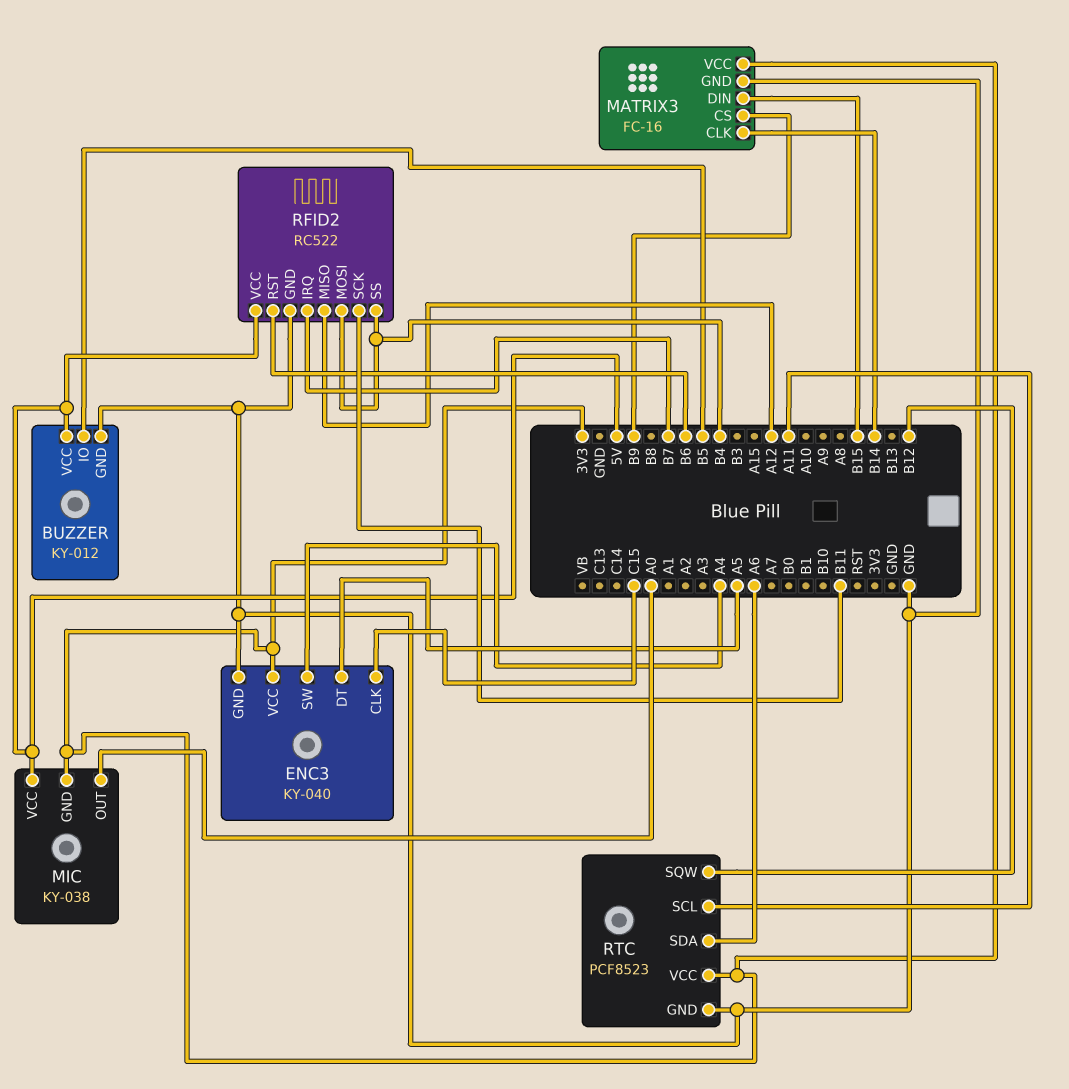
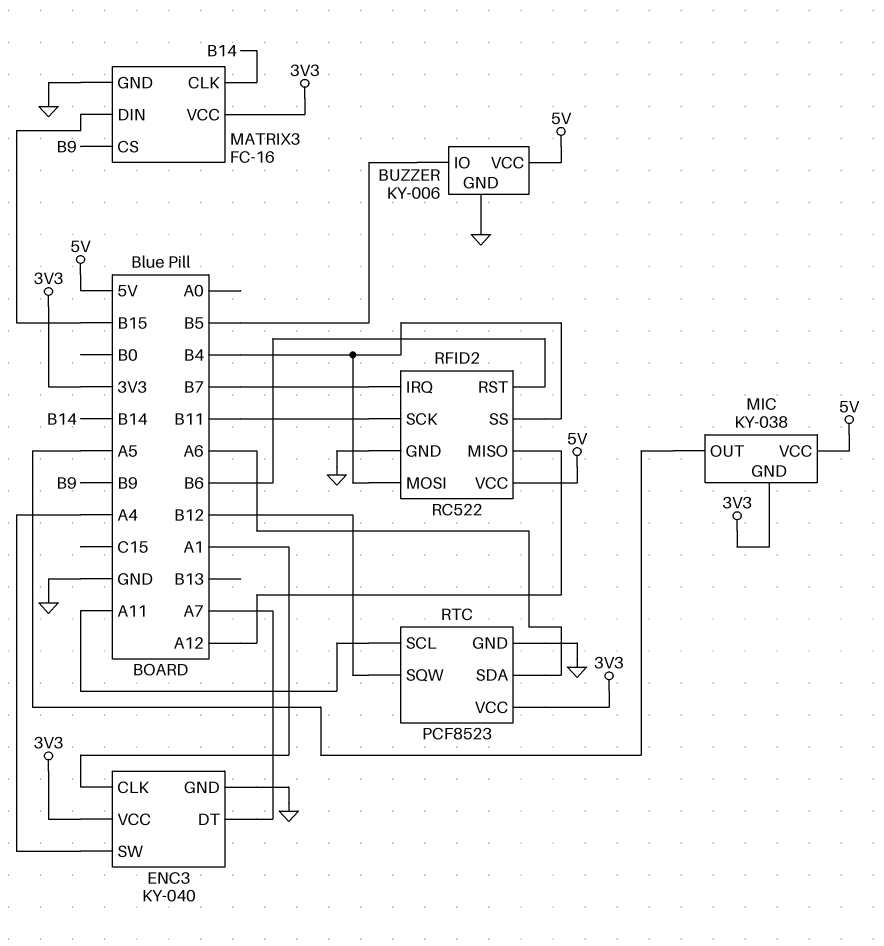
BUZZER: KY-012 -> KY-006
ENC3 pin CLK: C15 -> A1
ENC3 pin DT: A5 -> A7
MIC pin OUT: A0 -> A5

